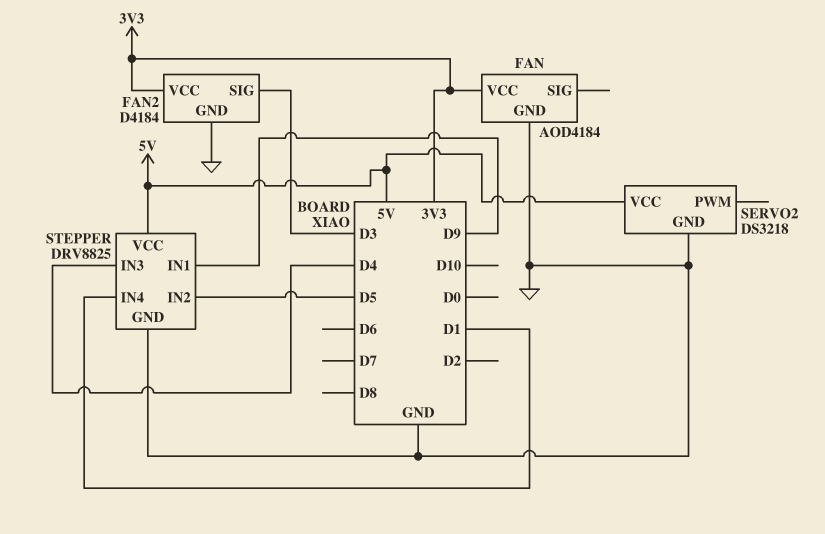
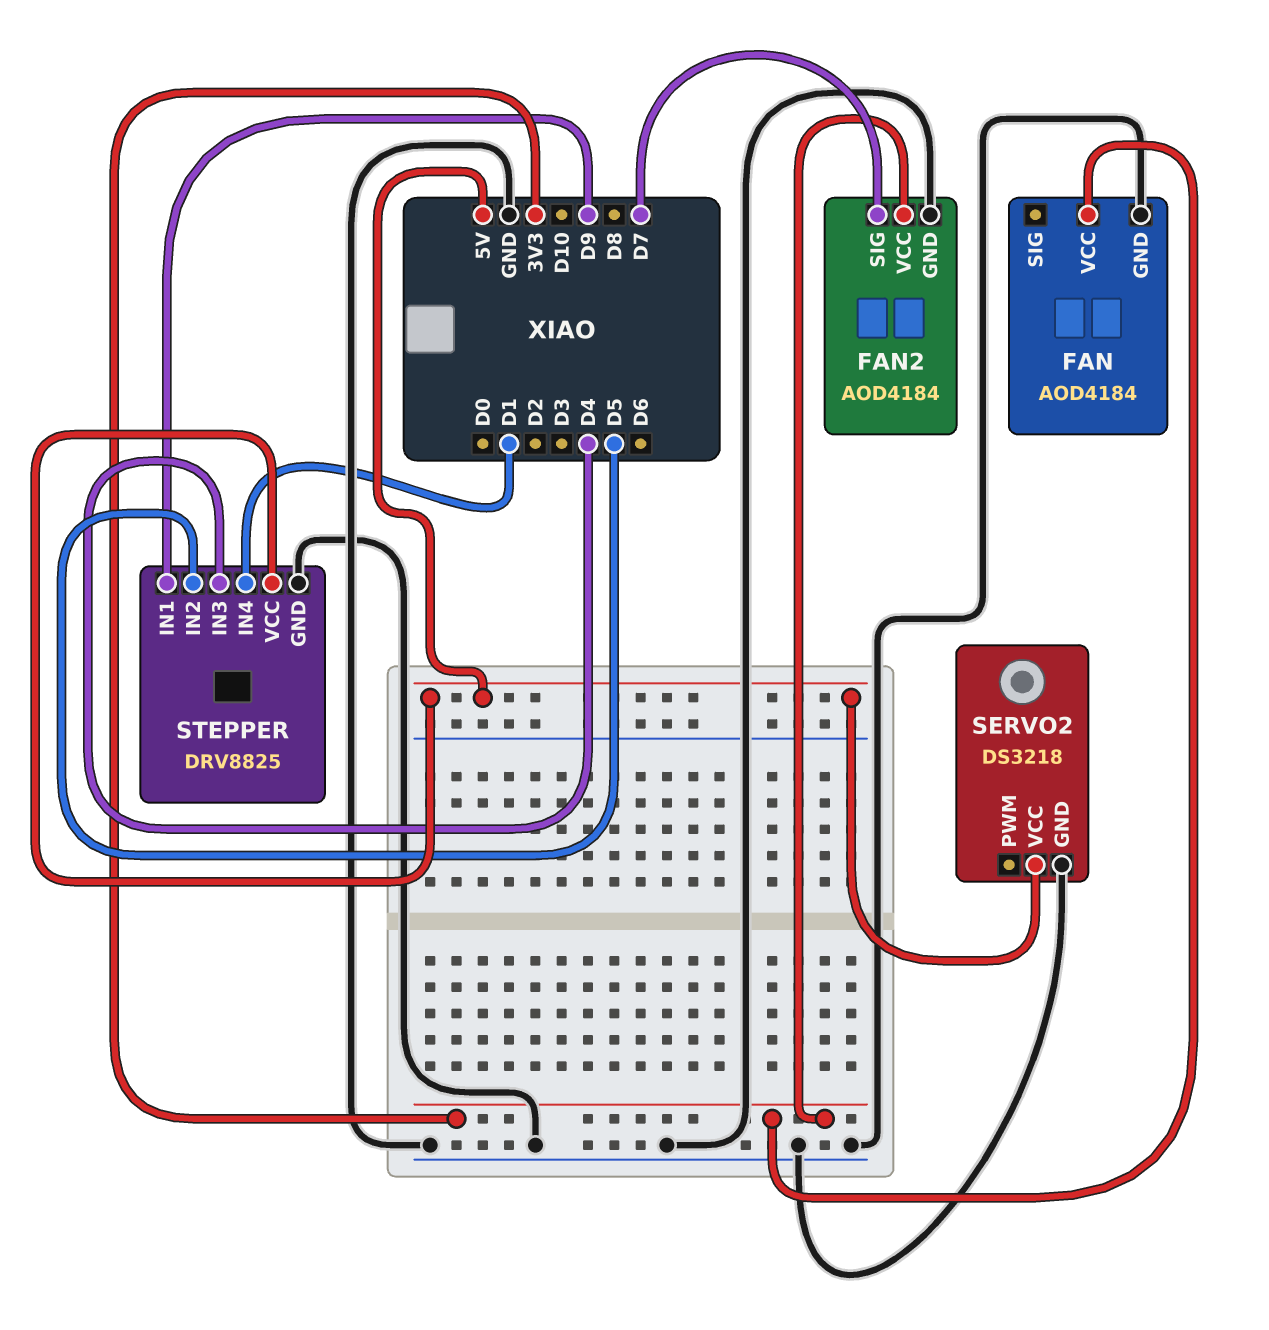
FAN2: D4184 -> AOD4184
FAN2 pin SIG: D3 -> D7

